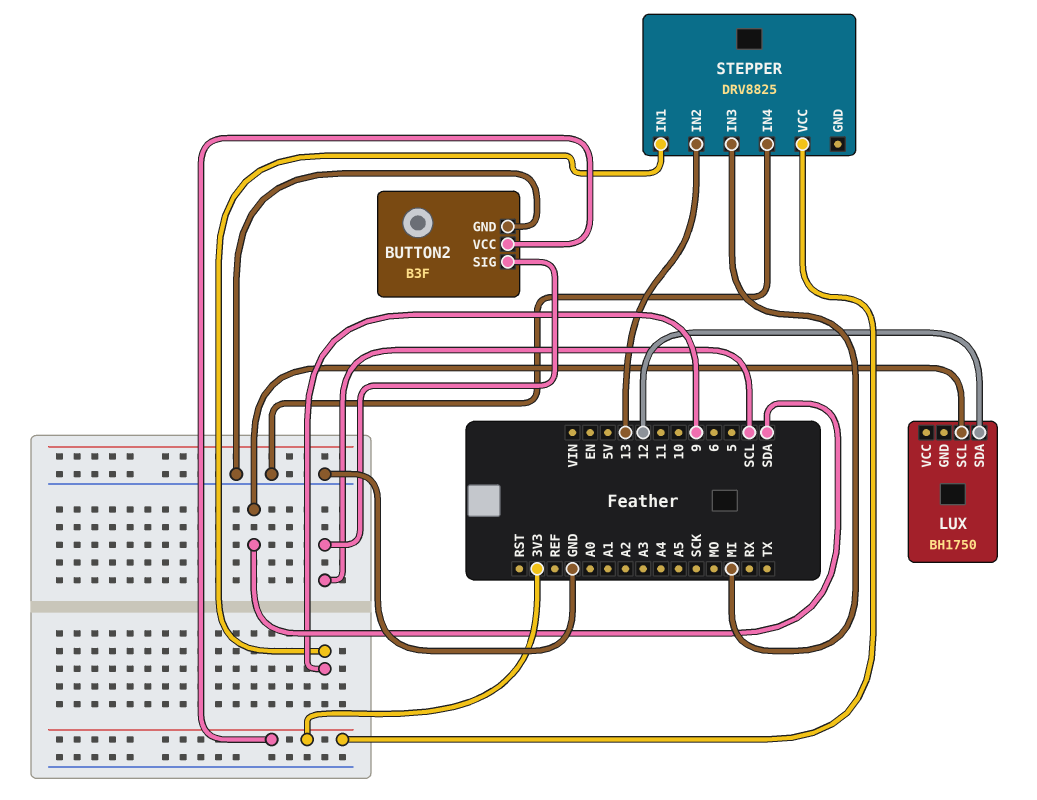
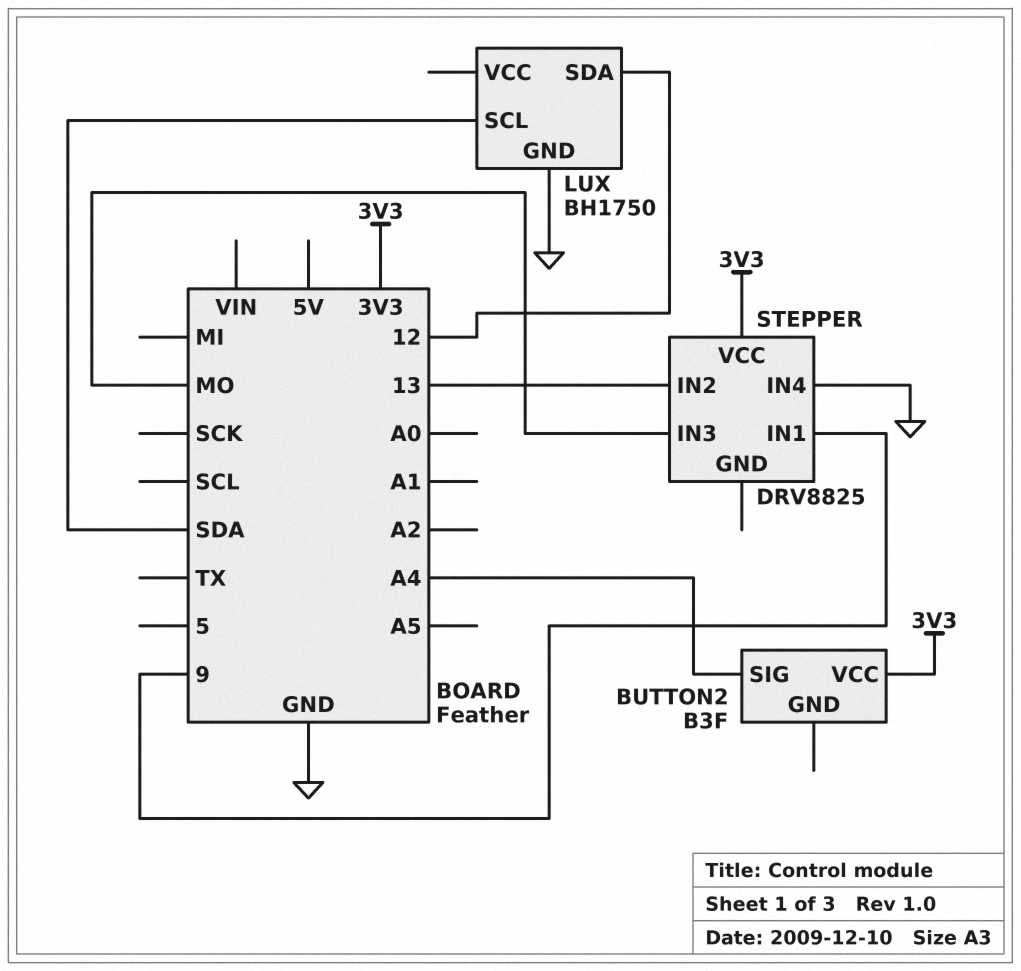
BUTTON2 pin GND: GND -> none
BUTTON2 pin SIG: SCL -> A4
LUX pin GND: none -> GND
STEPPER pin IN3: MI -> MO

